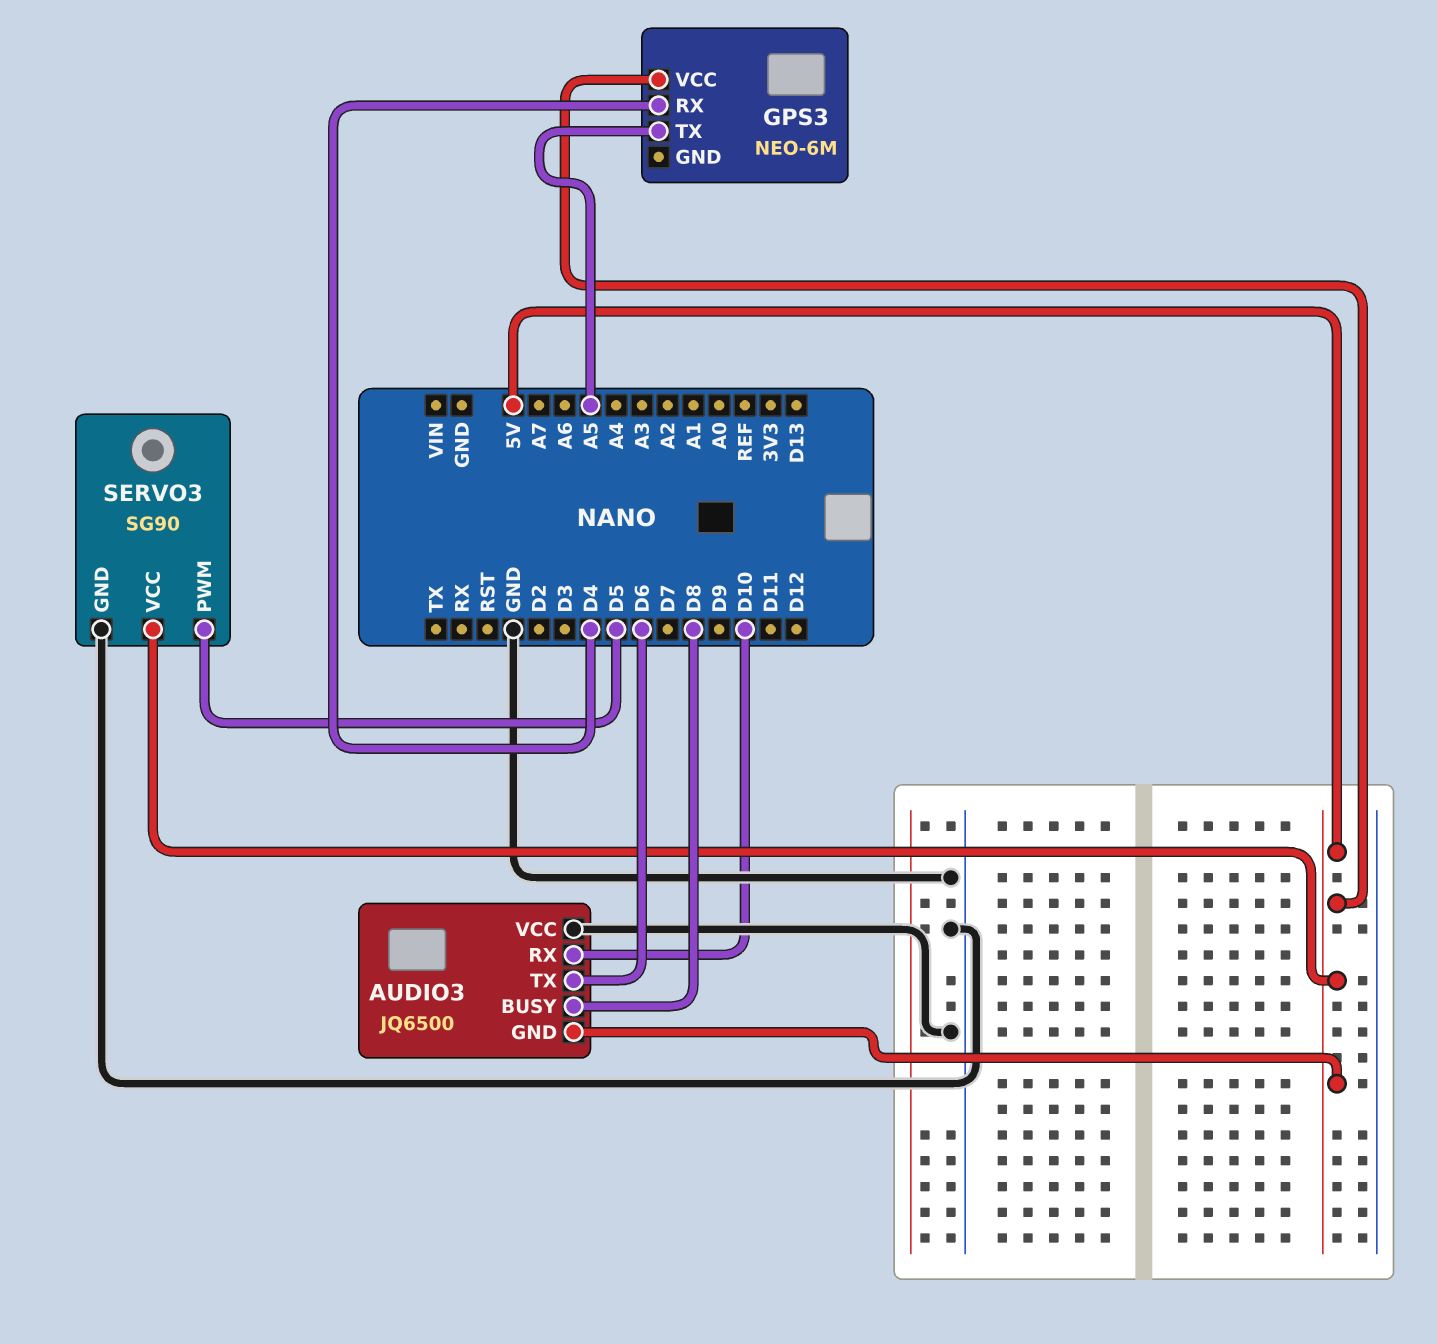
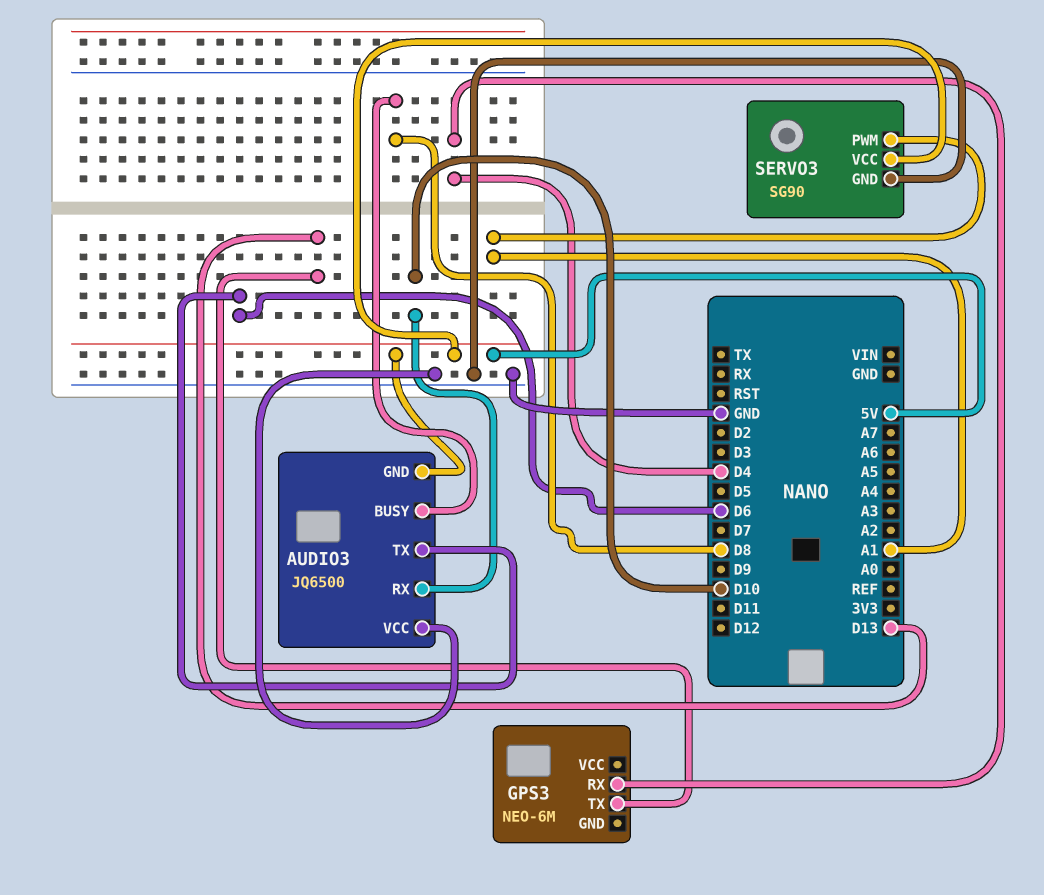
GPS3 pin TX: A5 -> D13
GPS3 pin VCC: 5V -> none
SERVO3 pin PWM: D5 -> A1

